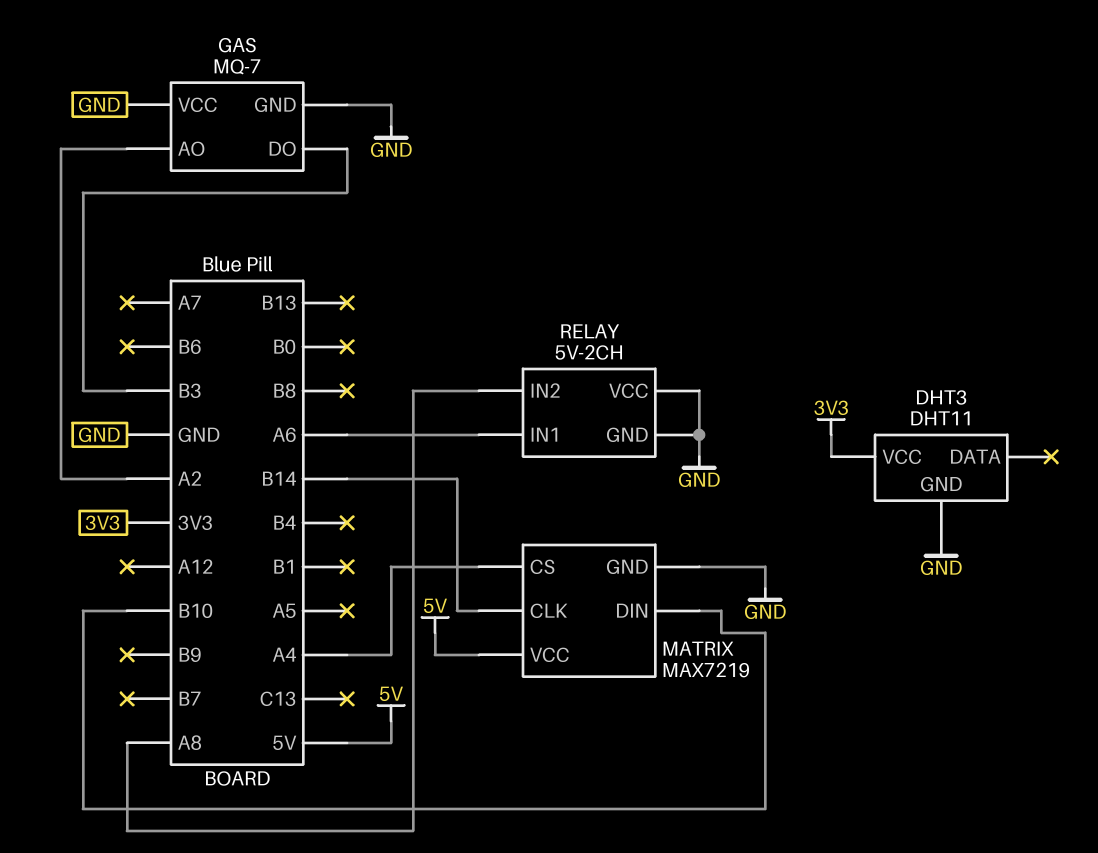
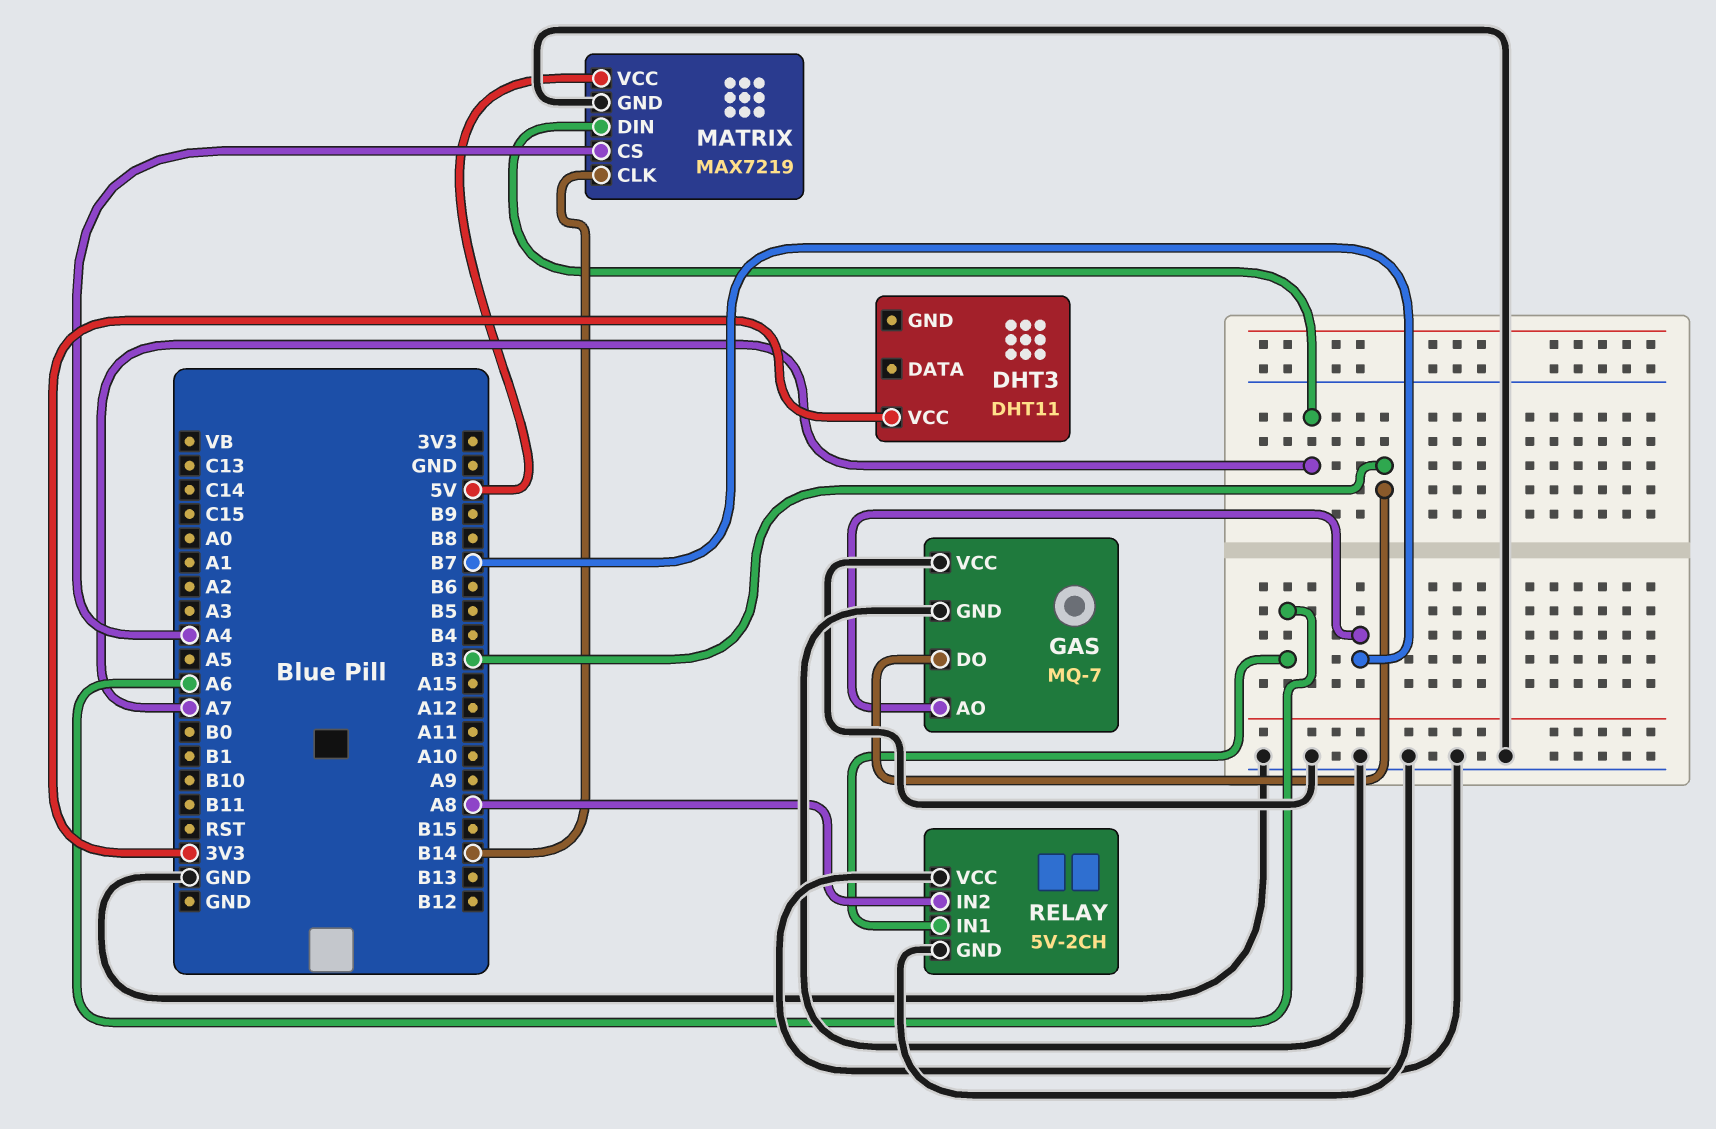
DHT3 pin GND: GND -> none
GAS pin AO: A2 -> B7
MATRIX pin DIN: B10 -> A7

